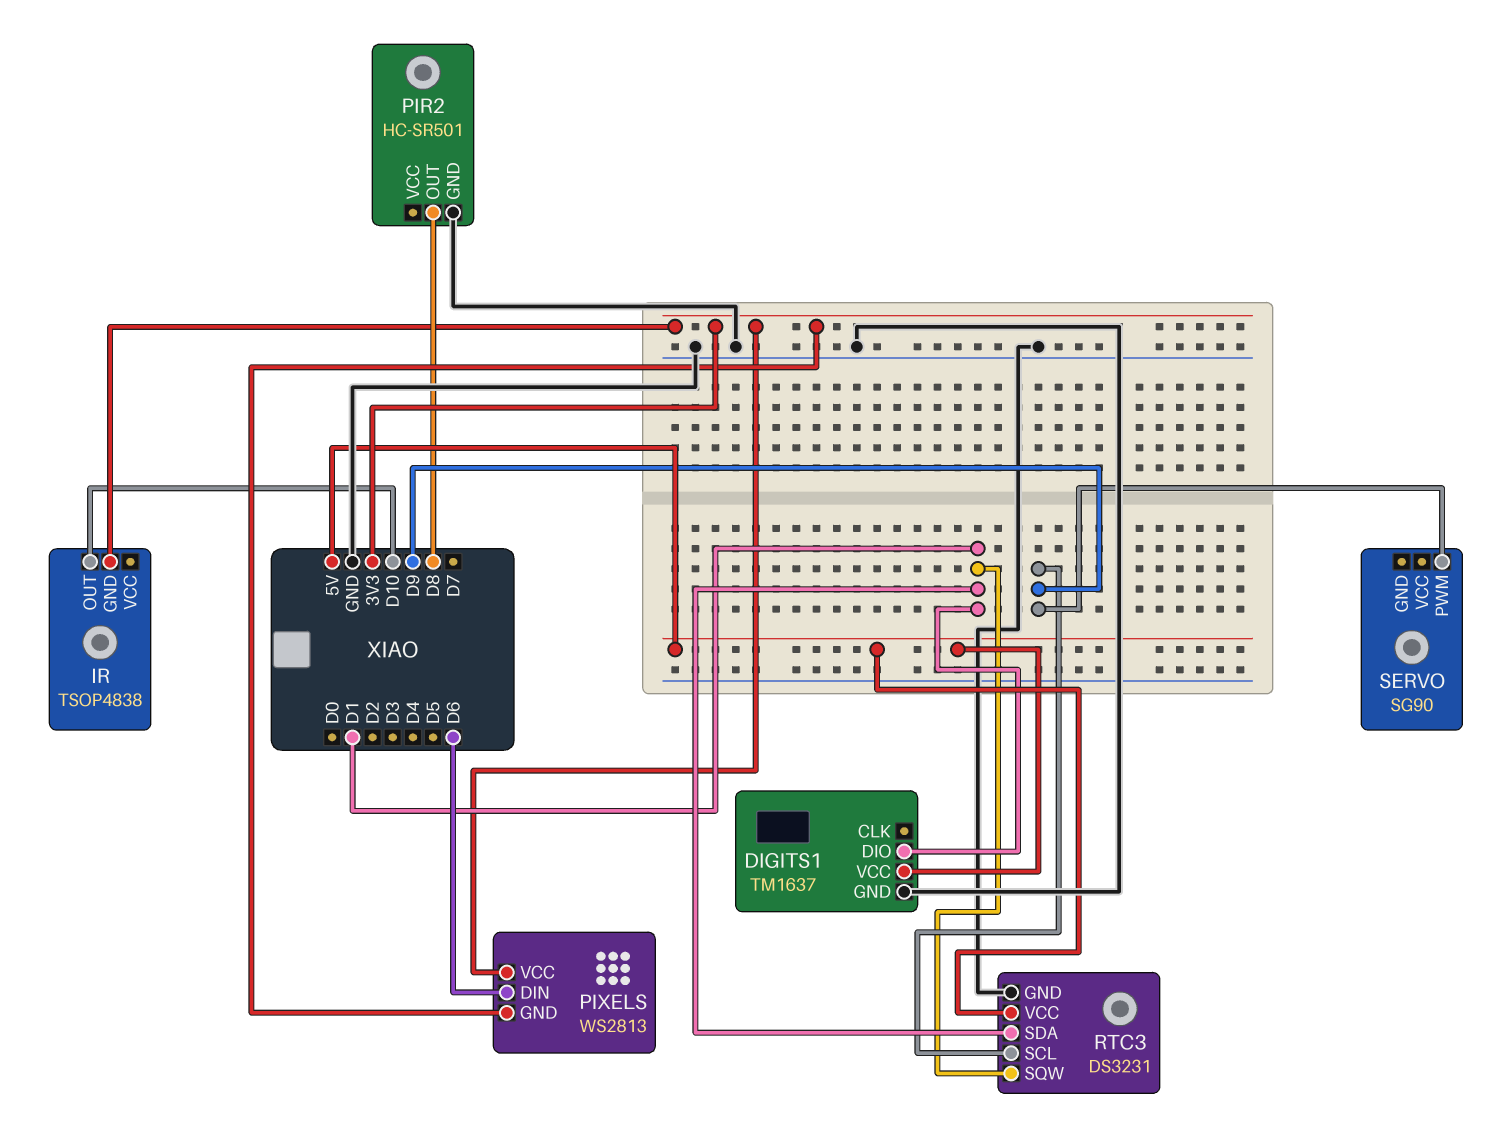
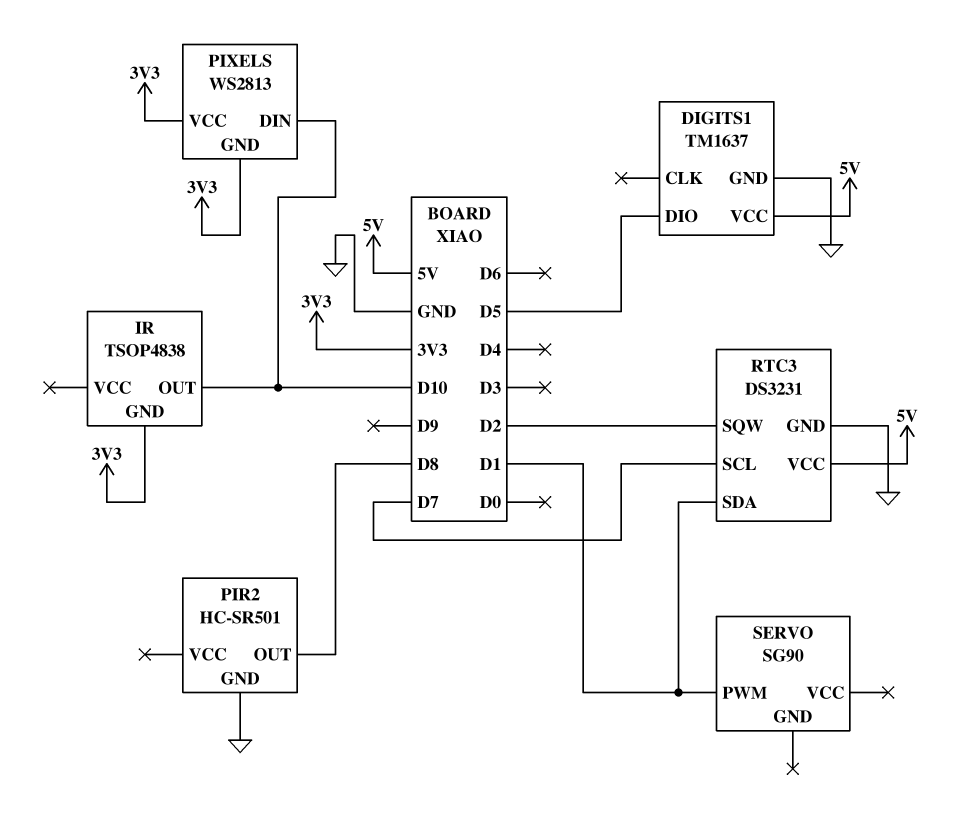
DIGITS1 pin DIO: D1 -> D5
PIXELS pin DIN: D6 -> D10
RTC3 pin SCL: D9 -> D7
RTC3 pin SQW: D1 -> D2
SERVO pin PWM: D9 -> D1

